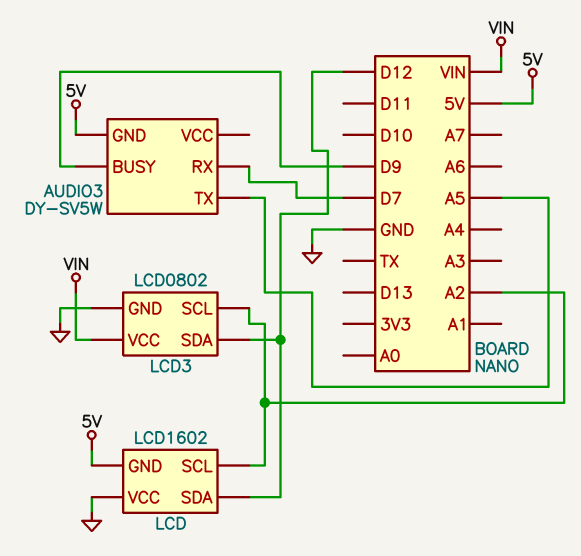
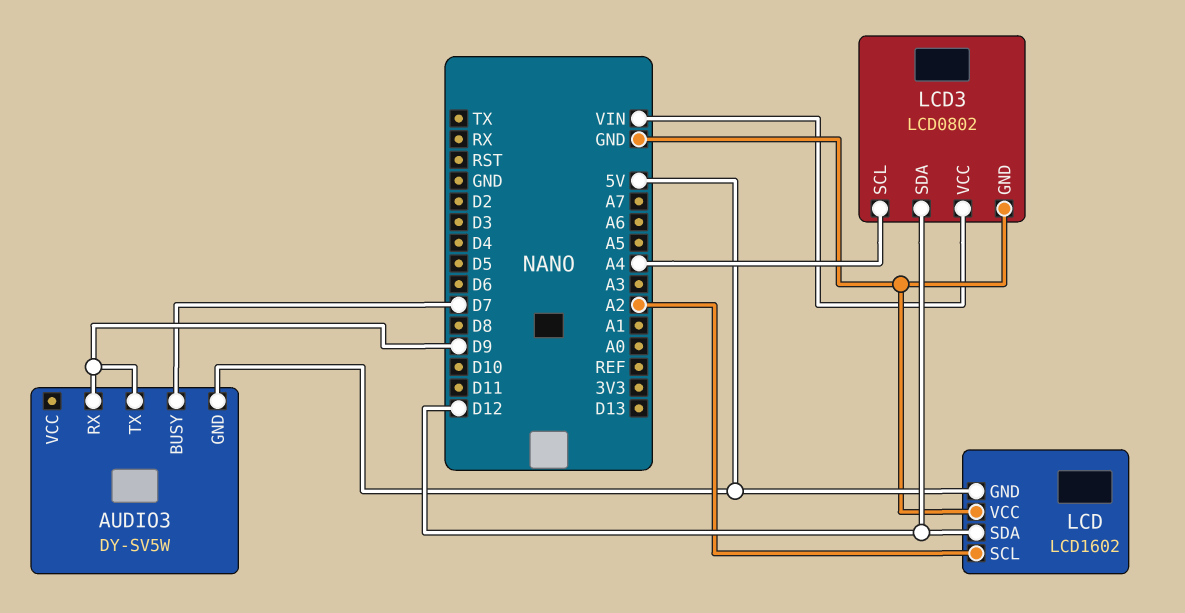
AUDIO3 pin BUSY: D9 -> D7
AUDIO3 pin RX: D7 -> D9
AUDIO3 pin TX: A5 -> D9
LCD3 pin SCL: A2 -> A4

